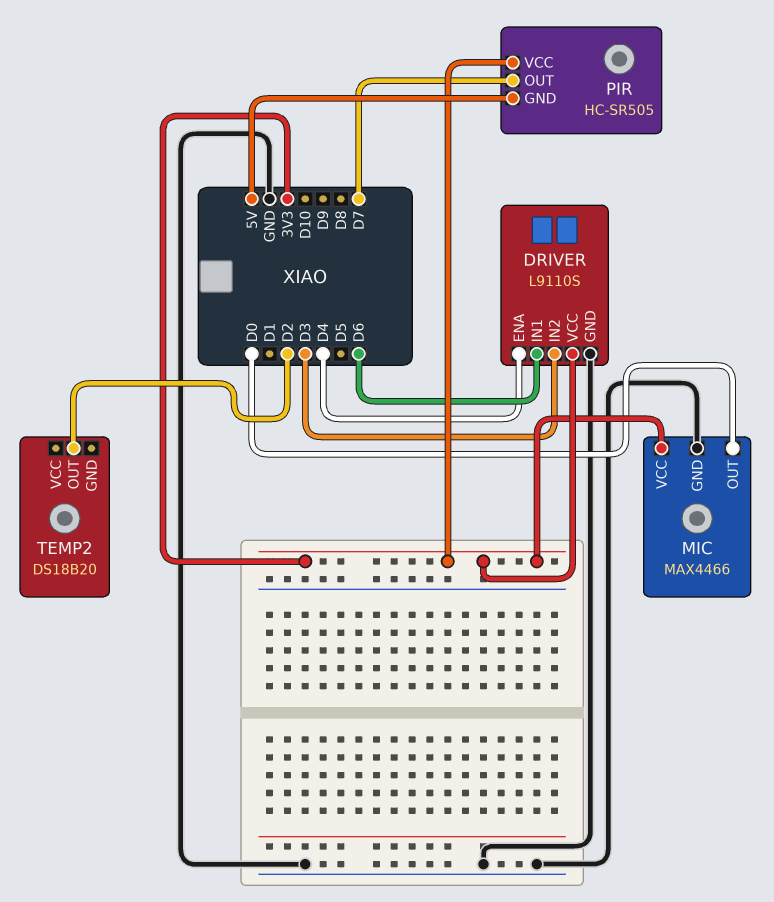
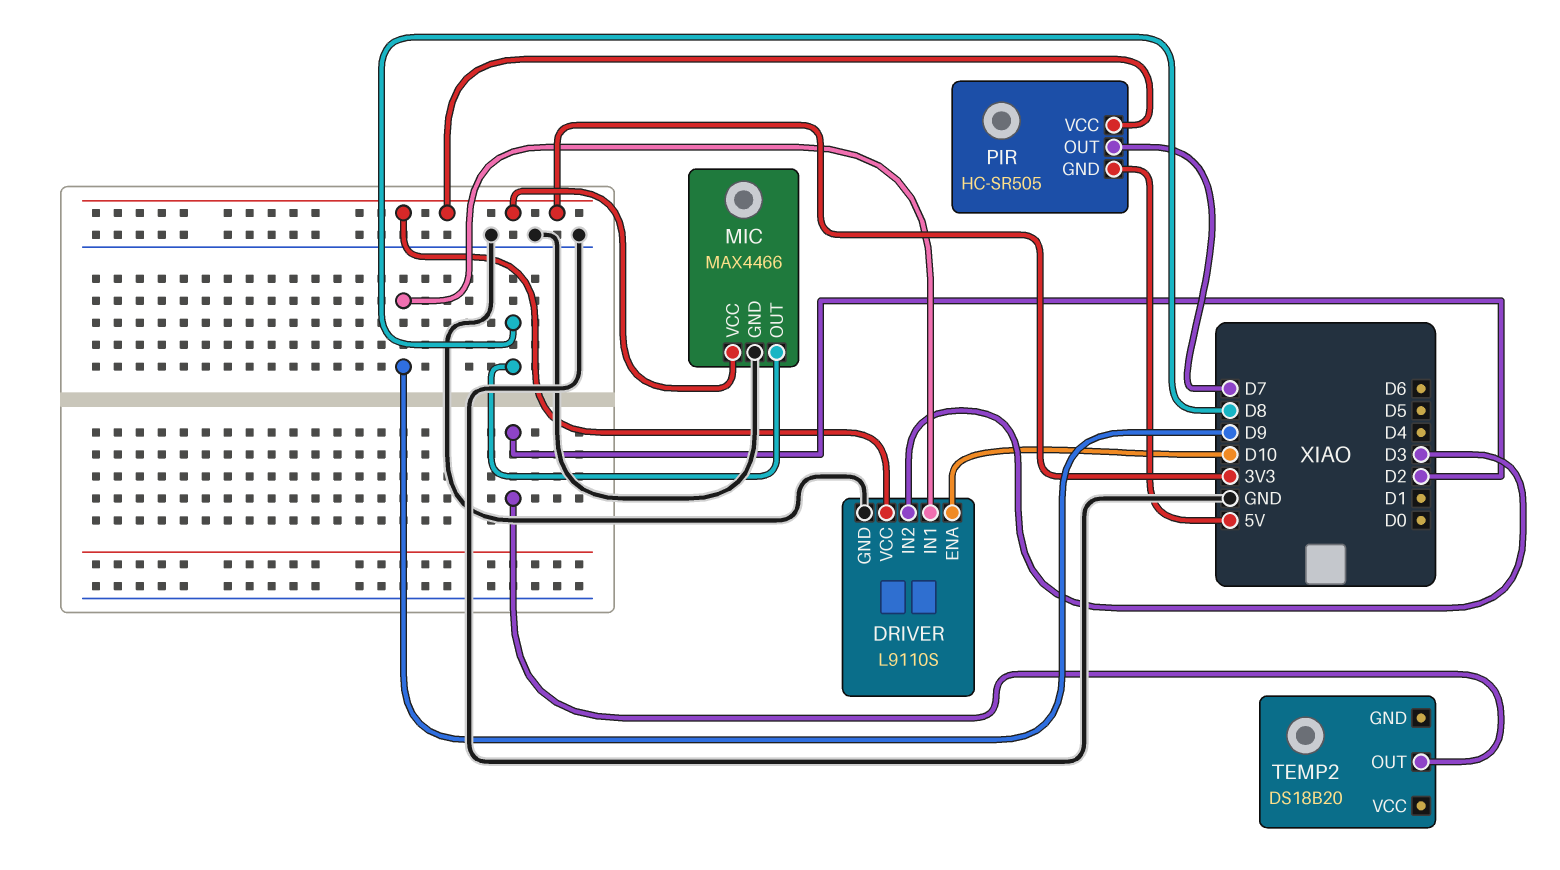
DRIVER pin ENA: D4 -> D10
DRIVER pin IN1: D6 -> D9
MIC pin OUT: D0 -> D8

